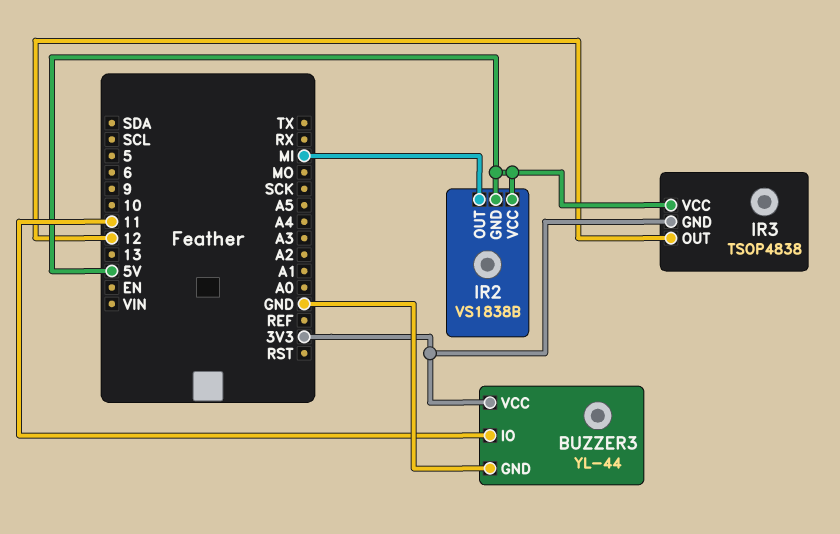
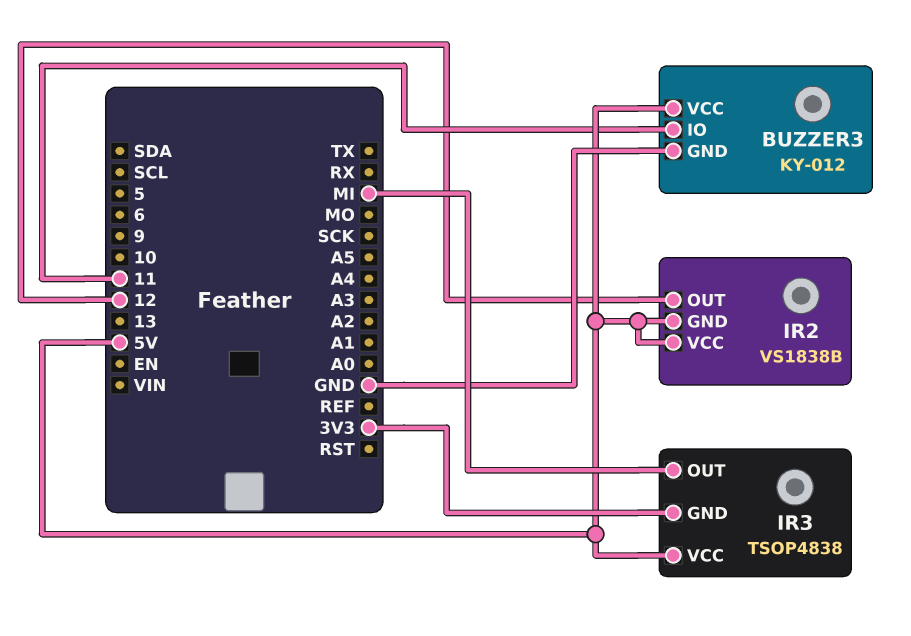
BUZZER3: YL-44 -> KY-012
BUZZER3 pin VCC: 3V3 -> 5V
IR2 pin OUT: MI -> 12
IR3 pin OUT: 12 -> MI

